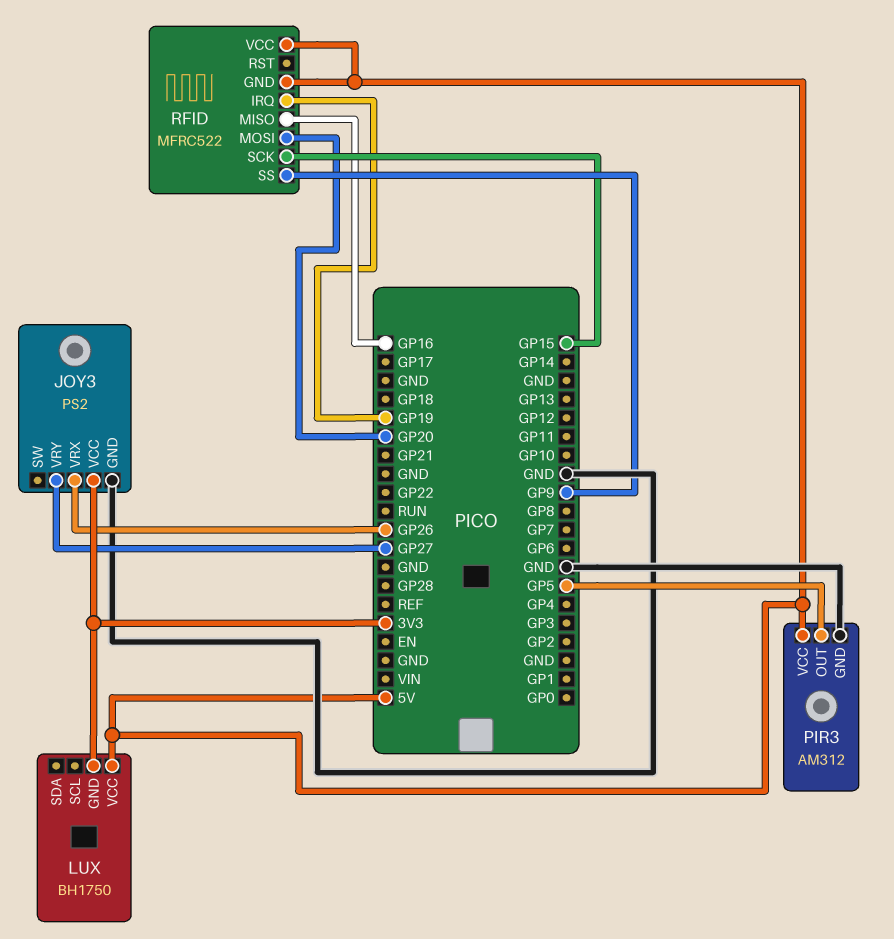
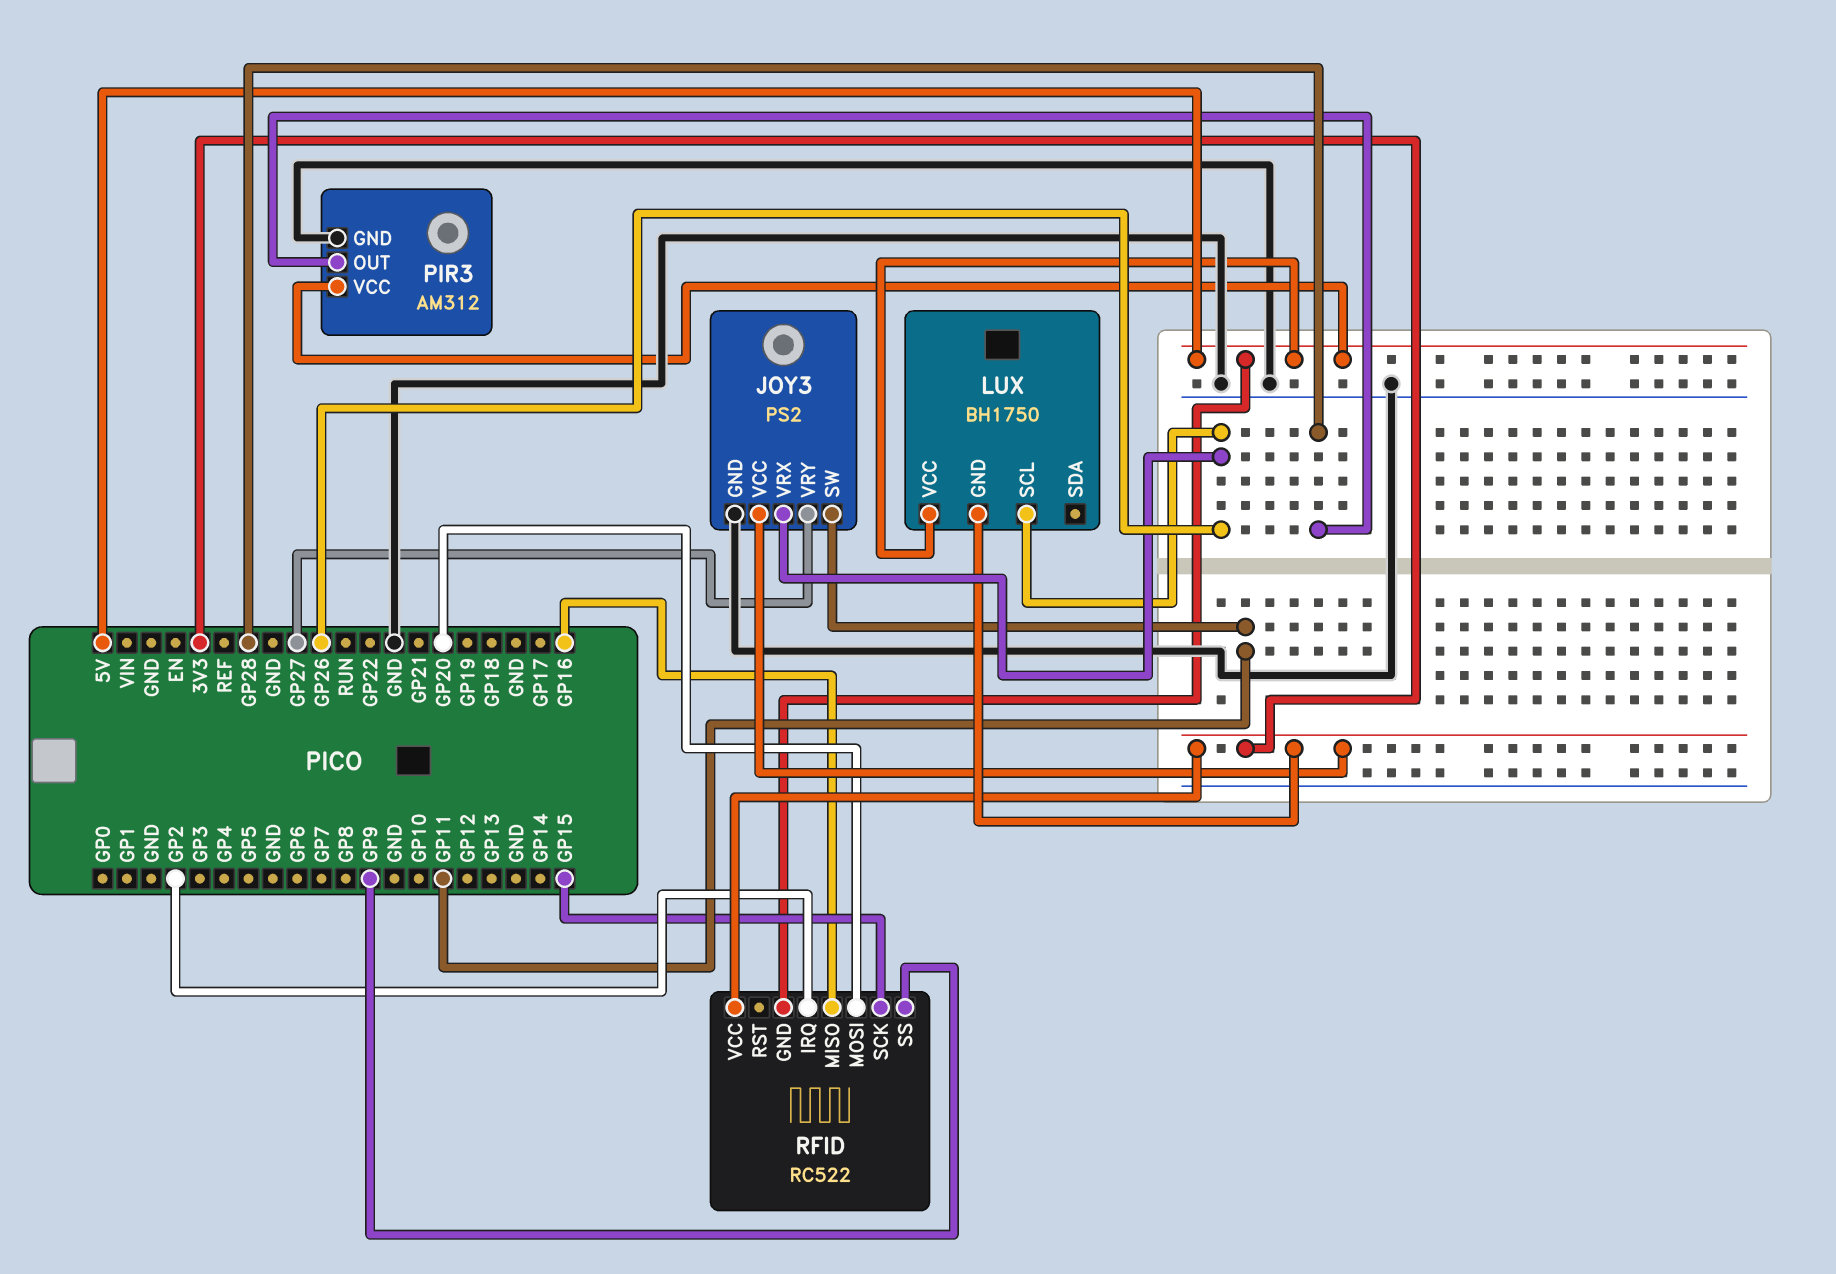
JOY3 pin SW: none -> GP11
LUX pin SCL: none -> GP26
PIR3 pin OUT: GP5 -> GP28
RFID: MFRC522 -> RC522
RFID pin IRQ: GP19 -> GP2
RFID pin VCC: 5V -> 3V3

